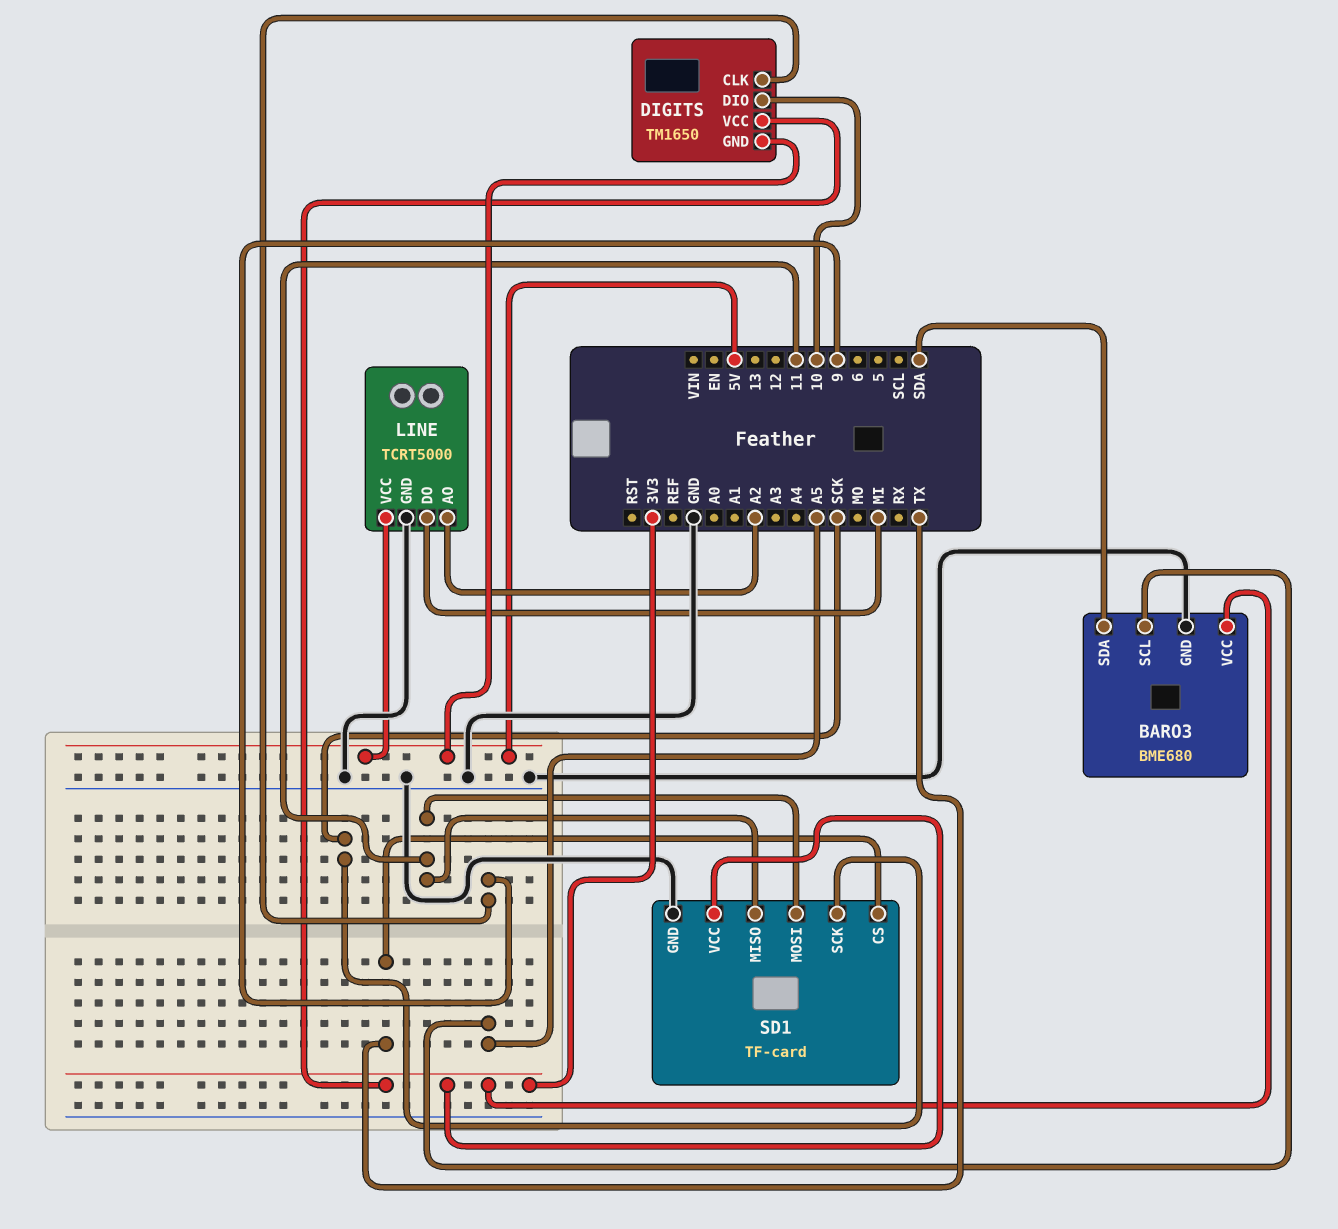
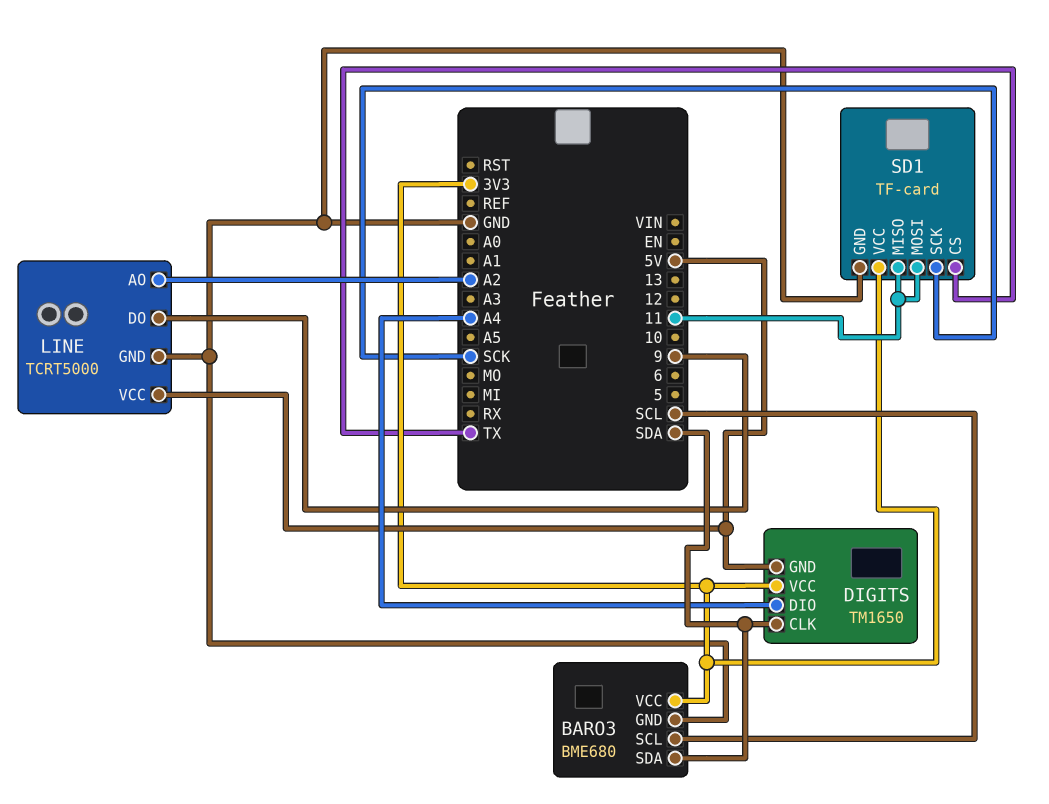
BARO3 pin SCL: A5 -> SCL
DIGITS pin CLK: 9 -> SDA
DIGITS pin DIO: 10 -> A4
LINE pin DO: MI -> 9

